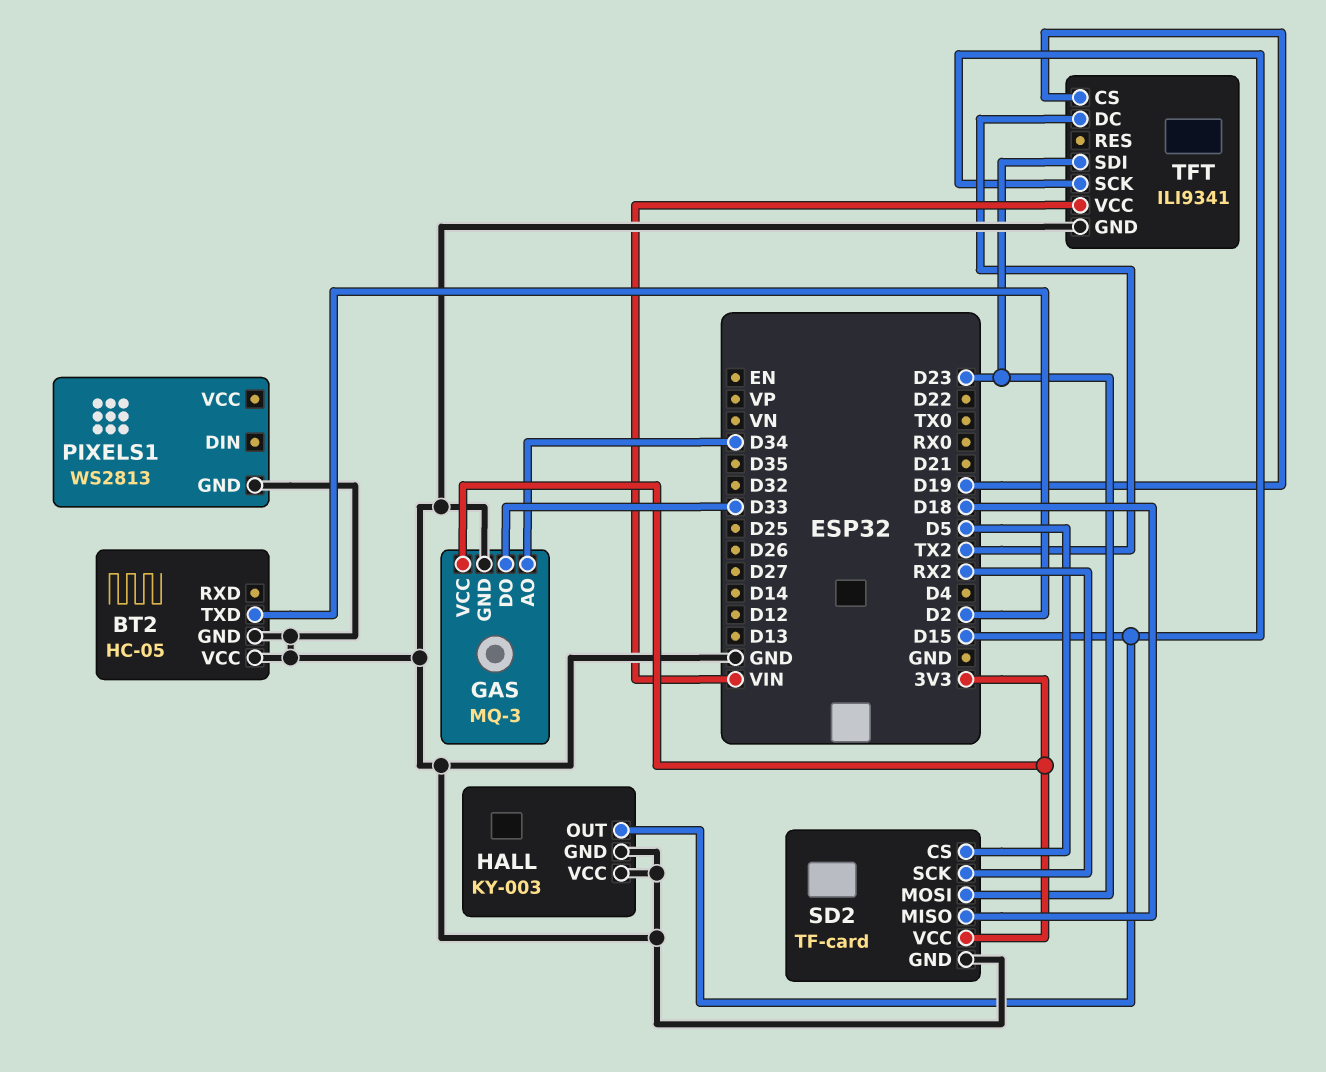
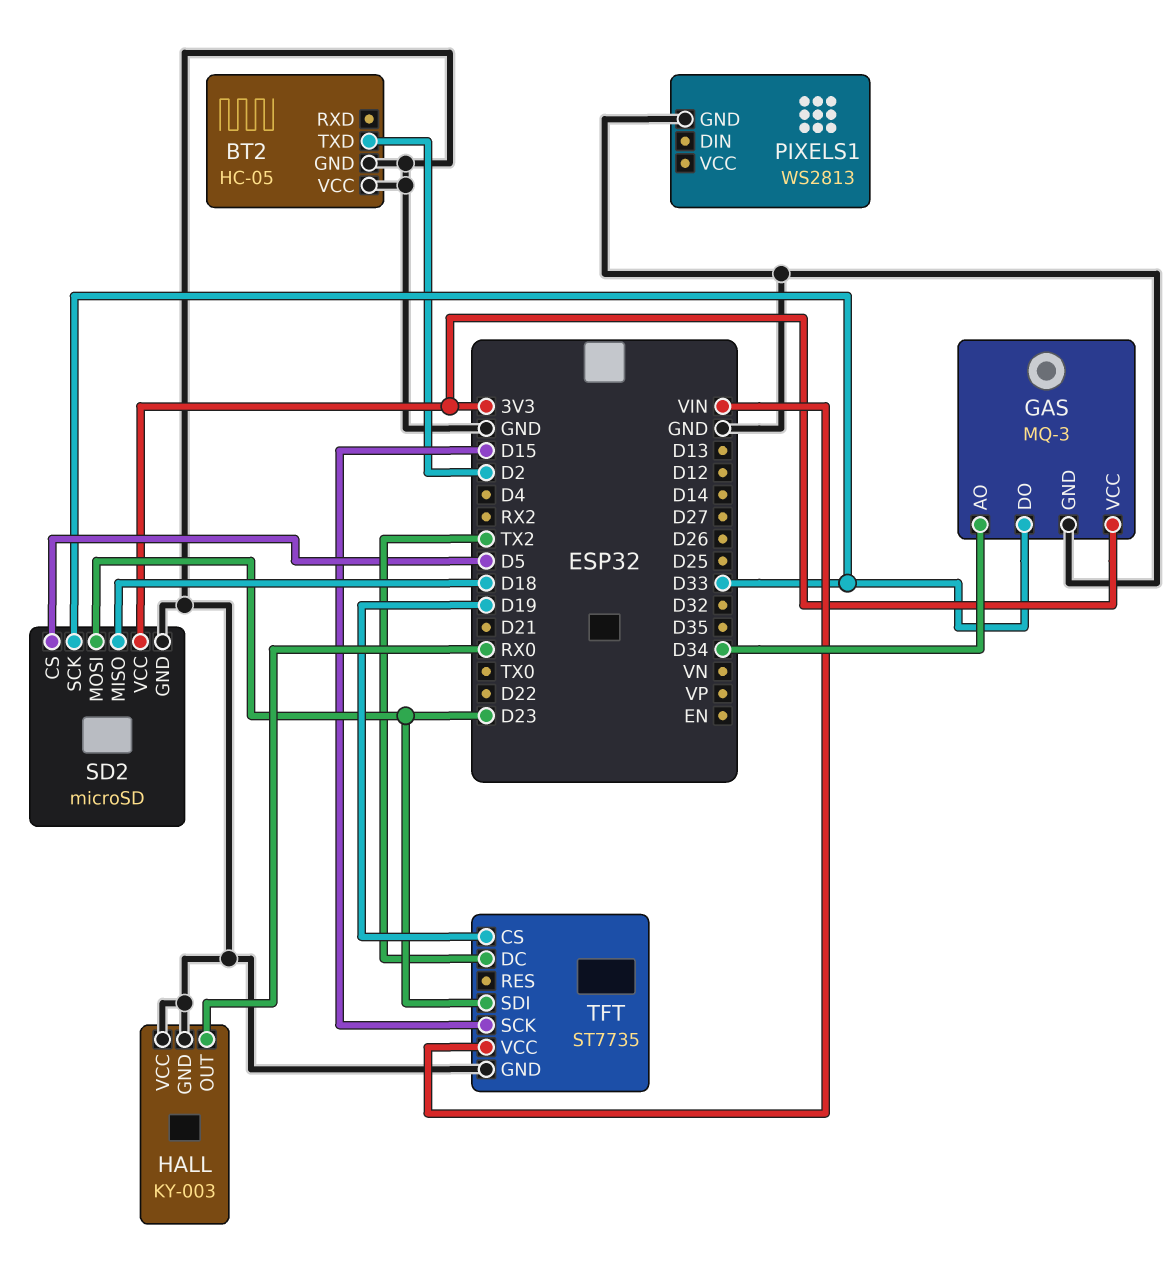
HALL pin OUT: D15 -> RX0
SD2: TF-card -> microSD
SD2 pin SCK: RX2 -> D33
TFT: ILI9341 -> ST7735

